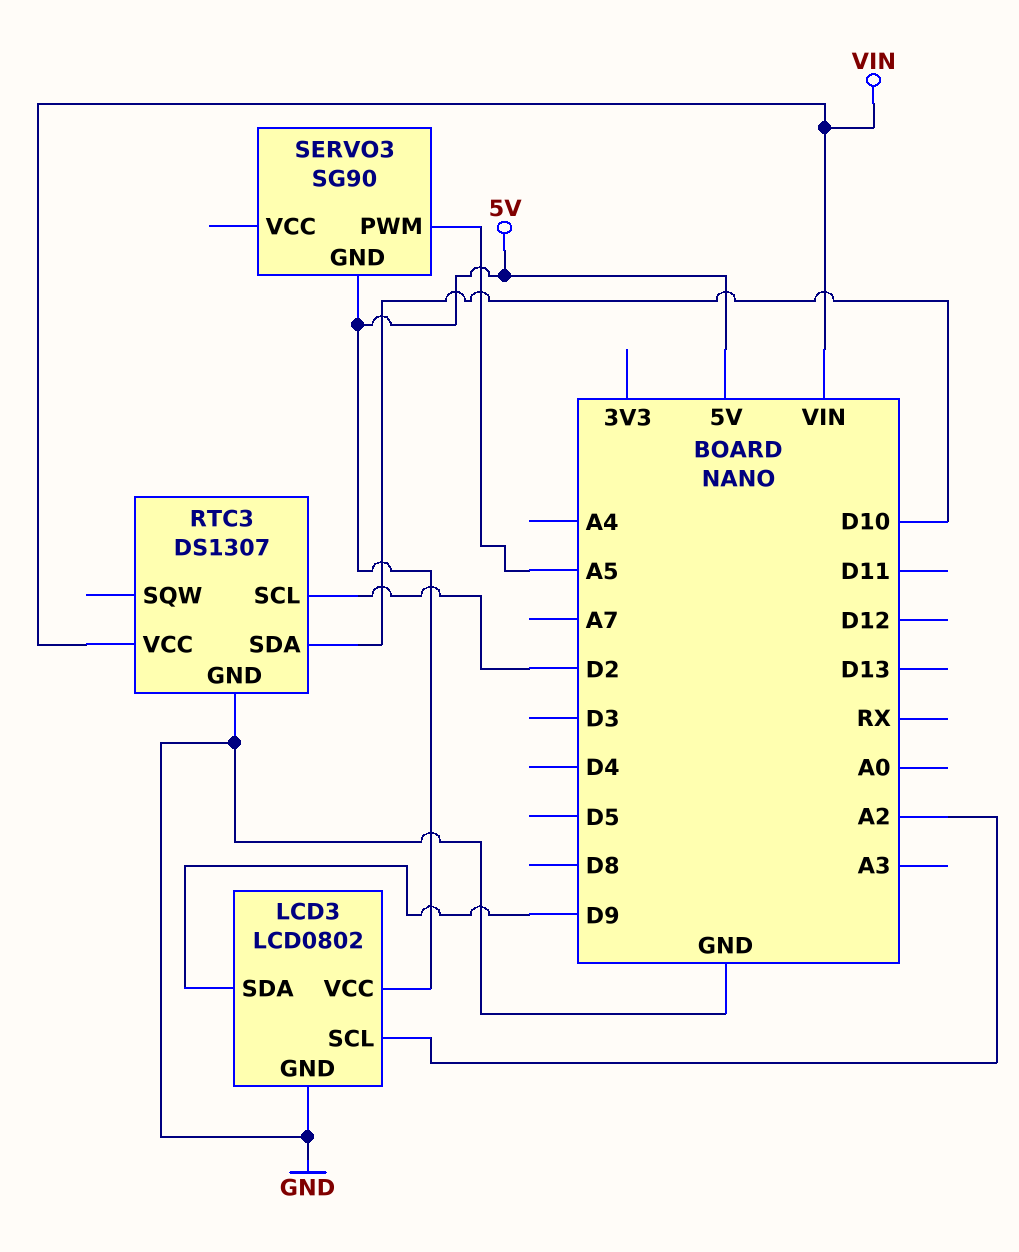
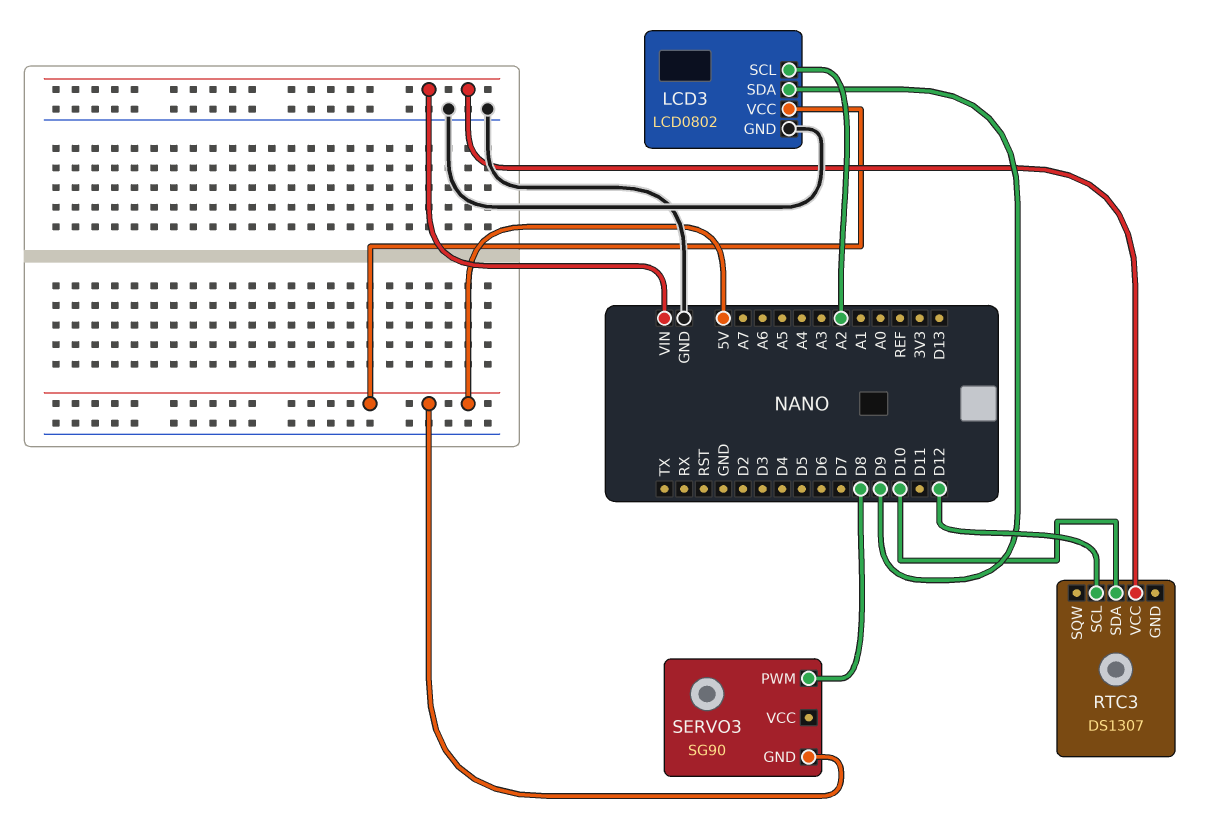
RTC3 pin GND: GND -> none
RTC3 pin SCL: D2 -> D12
SERVO3 pin PWM: A5 -> D8

